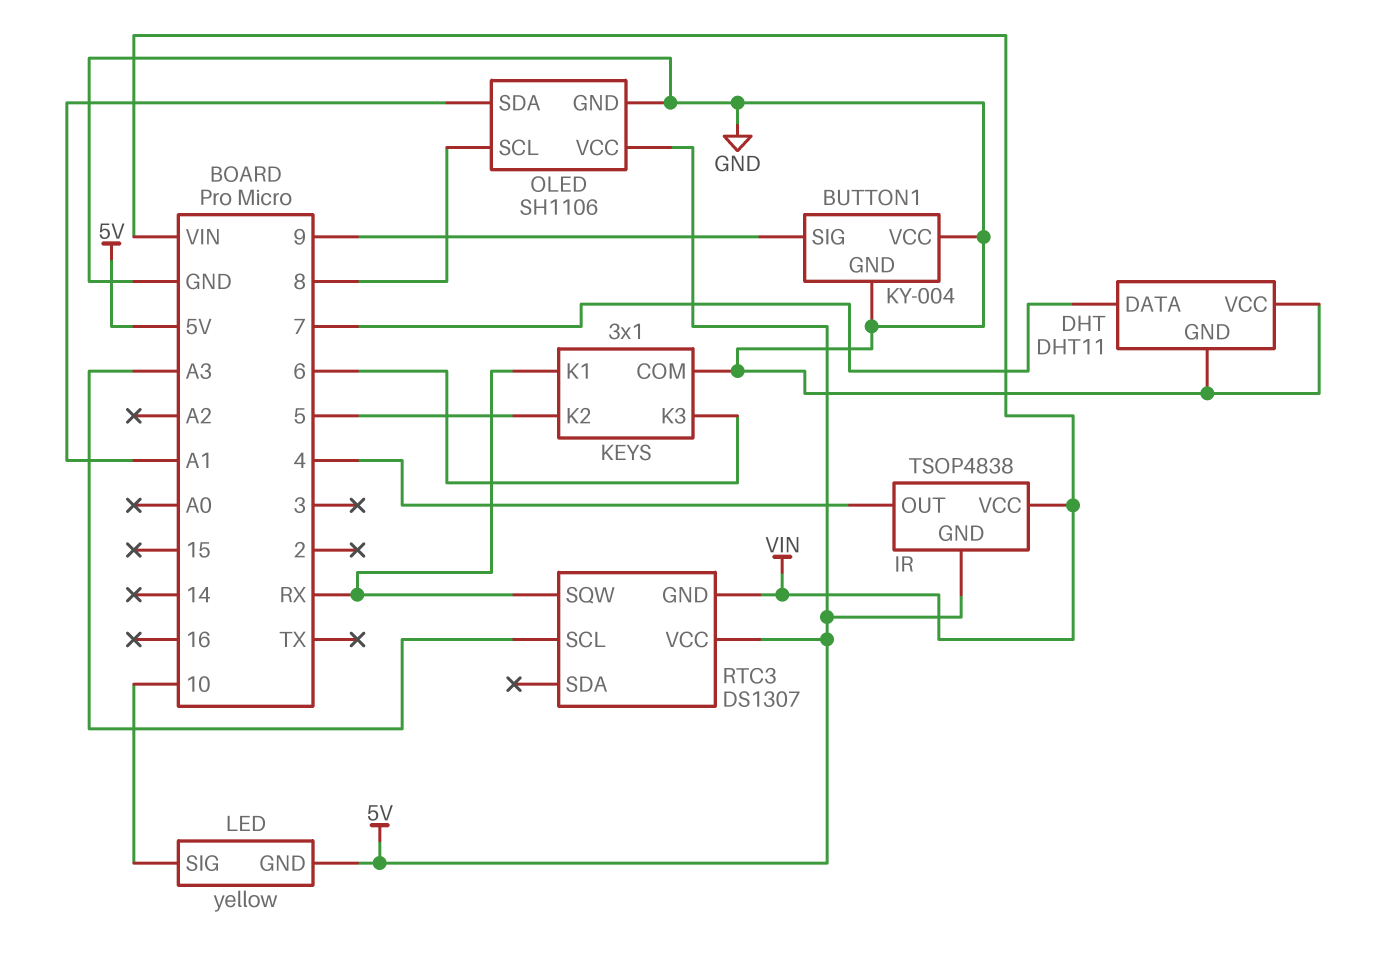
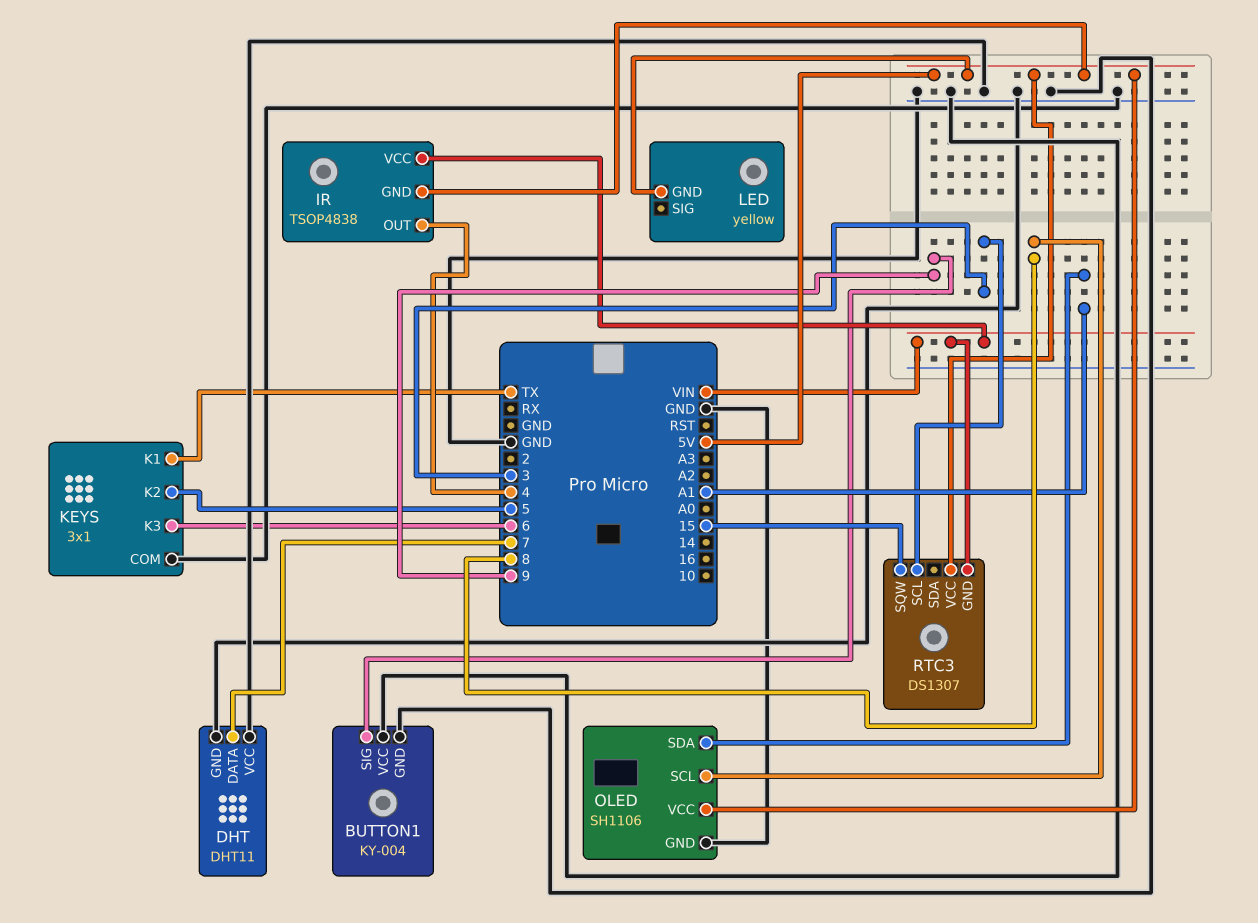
KEYS pin K1: RX -> TX
LED pin SIG: 10 -> none
RTC3 pin SCL: A3 -> 3
RTC3 pin SQW: RX -> 15

